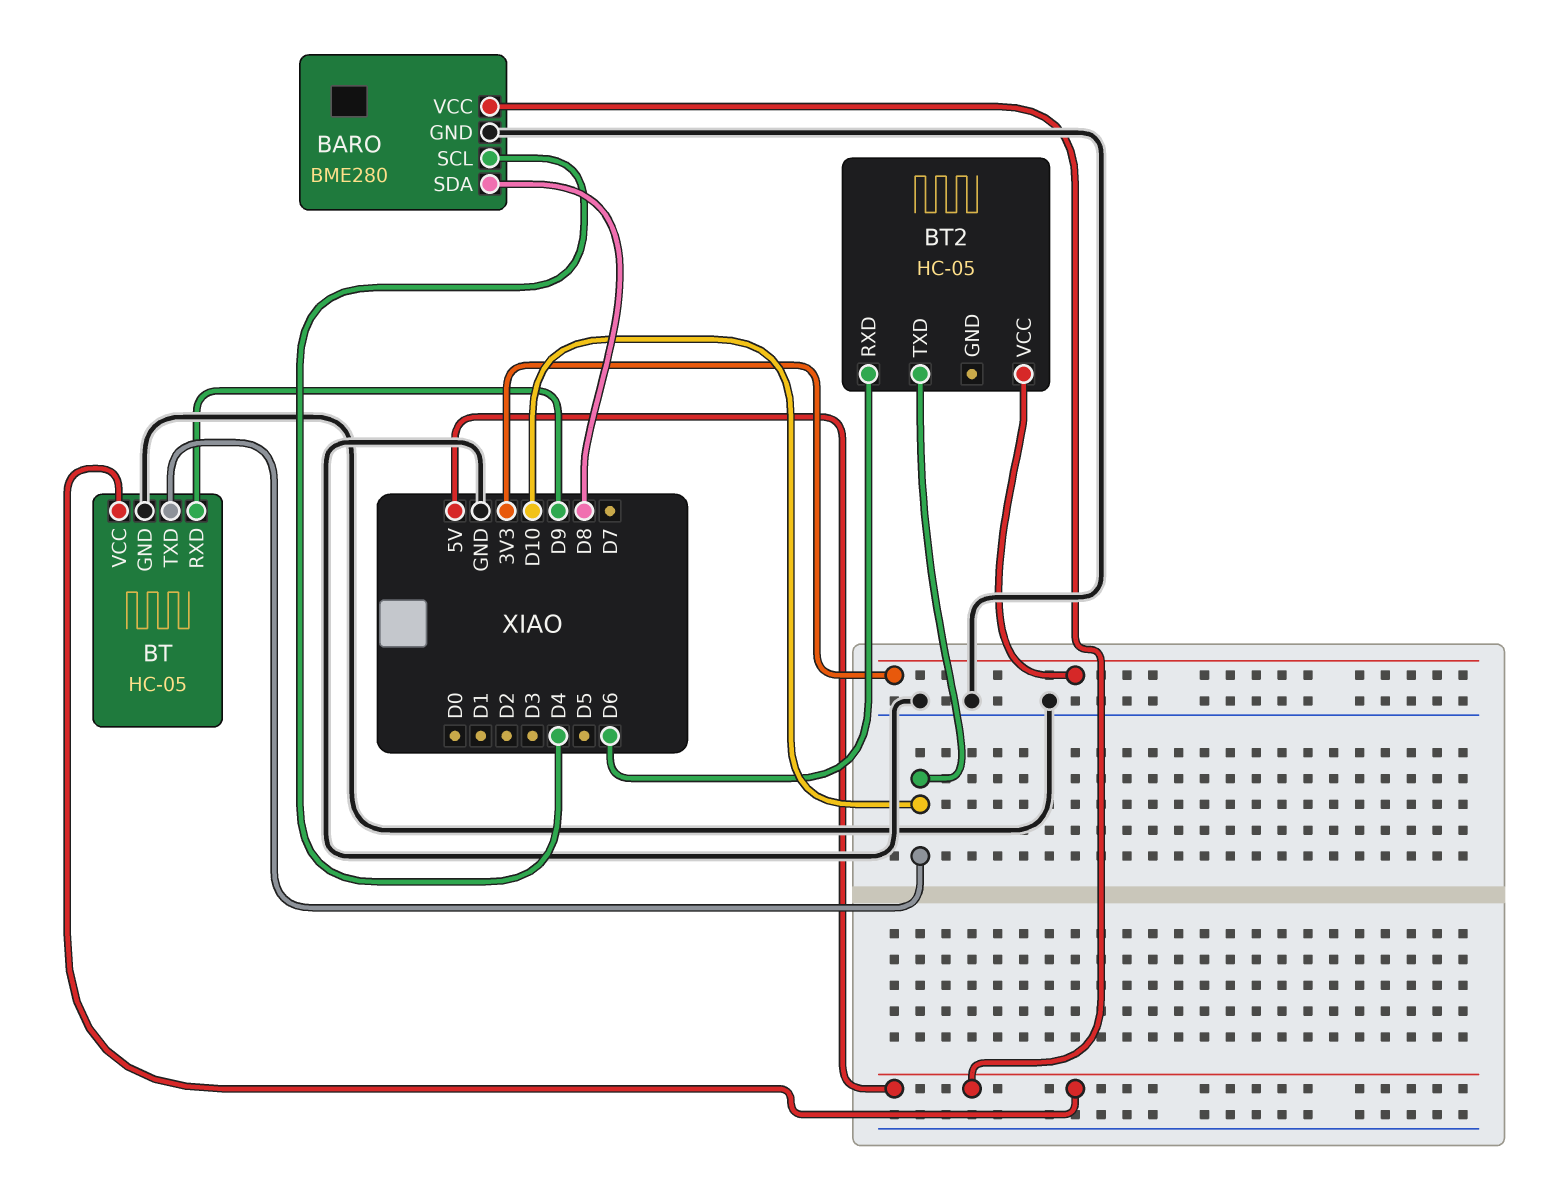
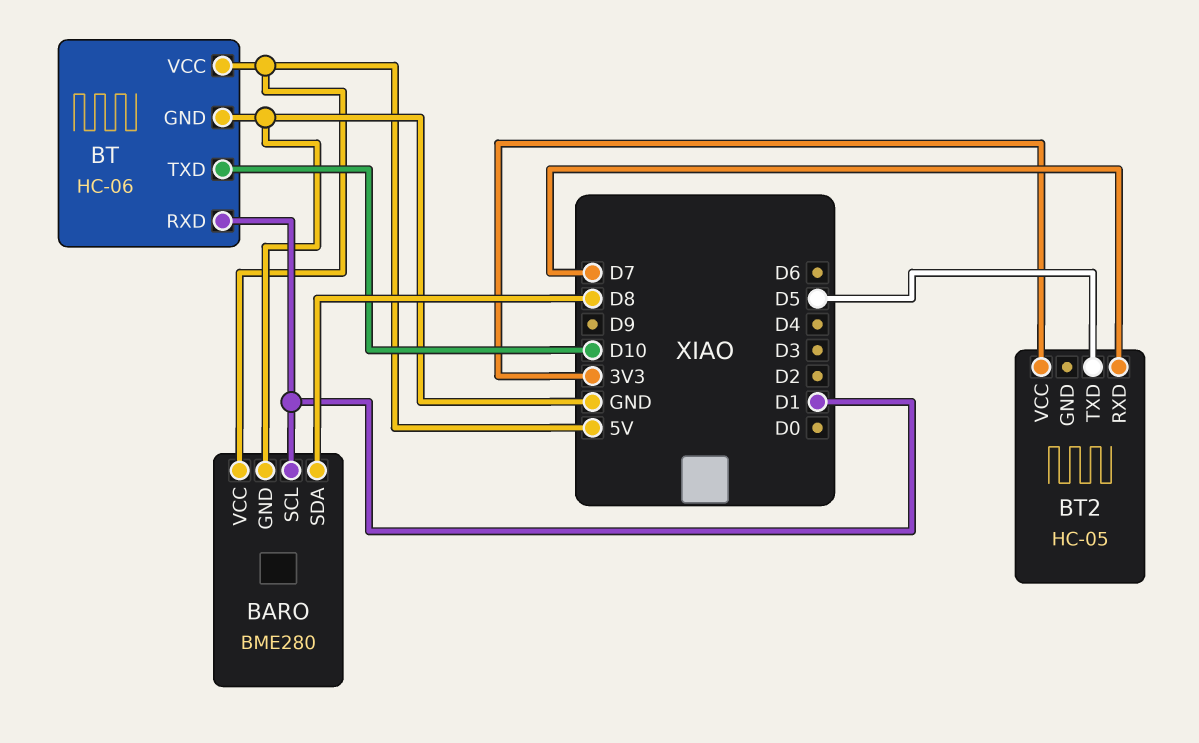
BARO pin SCL: D4 -> D1
BT: HC-05 -> HC-06
BT pin RXD: D9 -> D1
BT2 pin RXD: D6 -> D7
BT2 pin TXD: D10 -> D5

